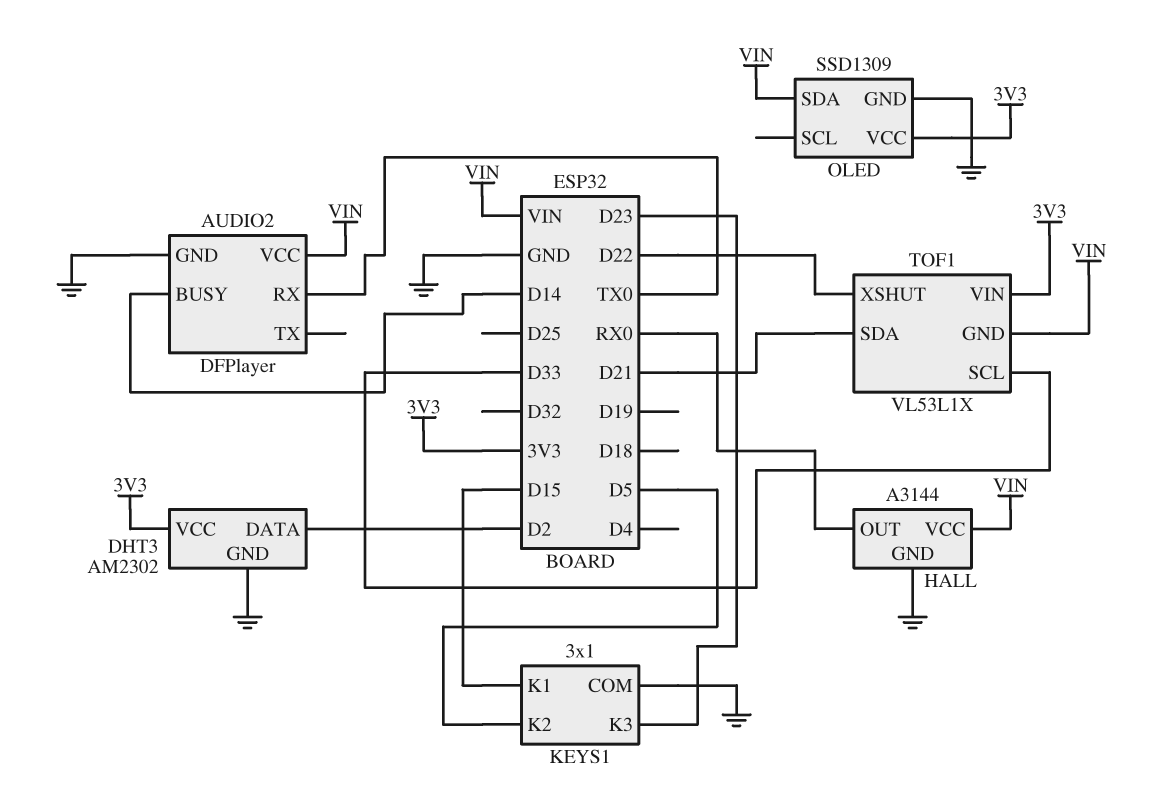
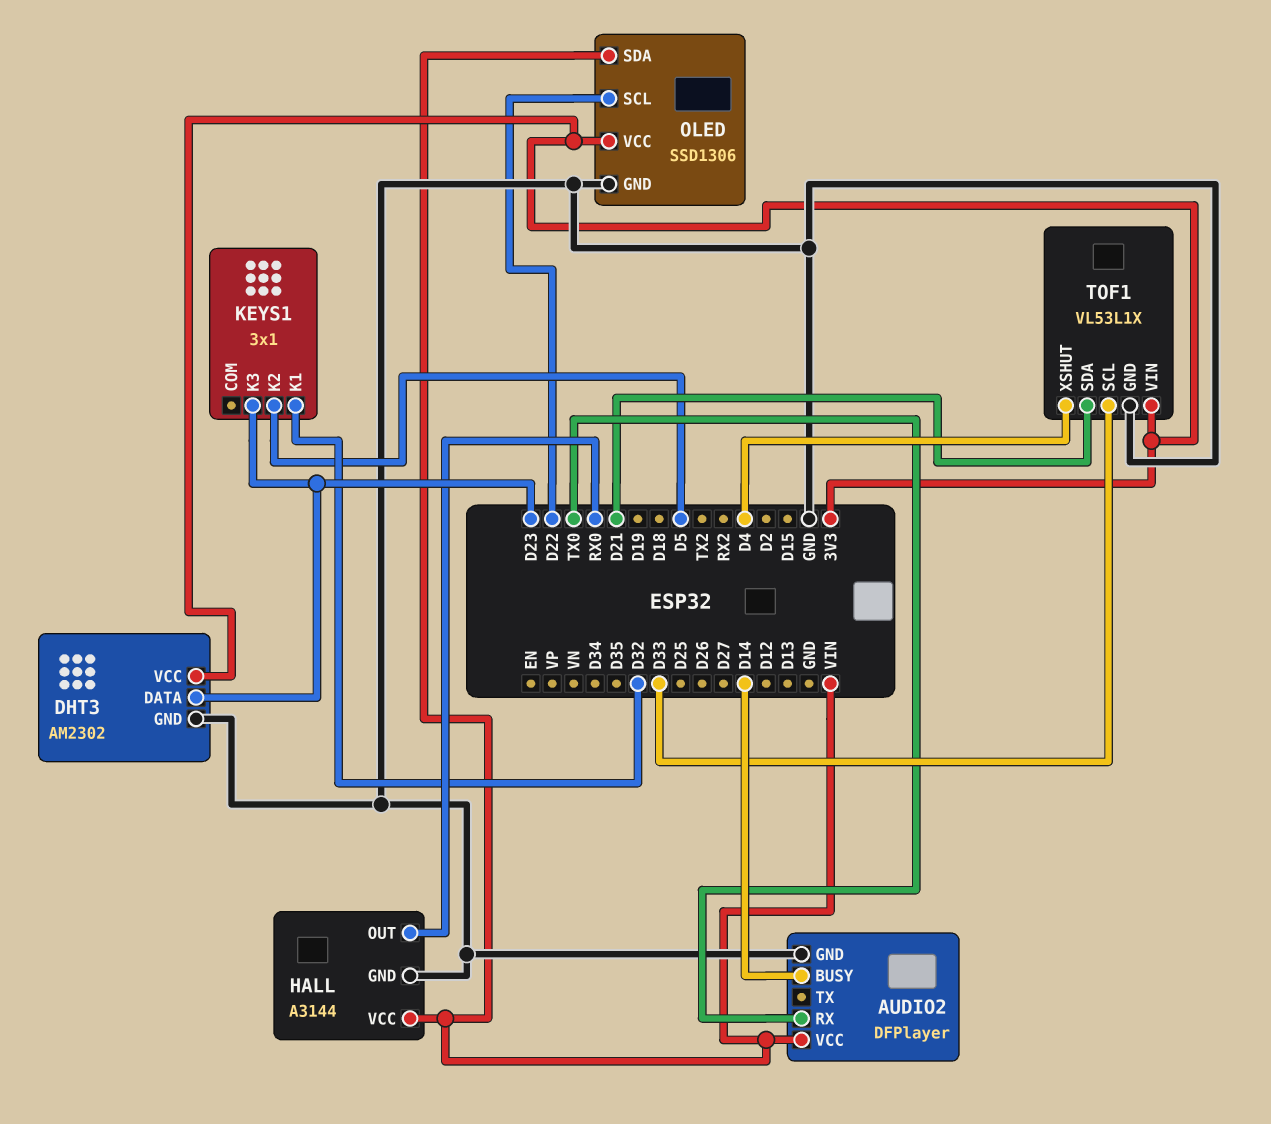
DHT3 pin DATA: D2 -> D23
KEYS1 pin COM: GND -> none
KEYS1 pin K1: D15 -> D32
OLED: SSD1309 -> SSD1306
OLED pin SCL: none -> D22
TOF1 pin GND: VIN -> GND
TOF1 pin XSHUT: D22 -> D4

